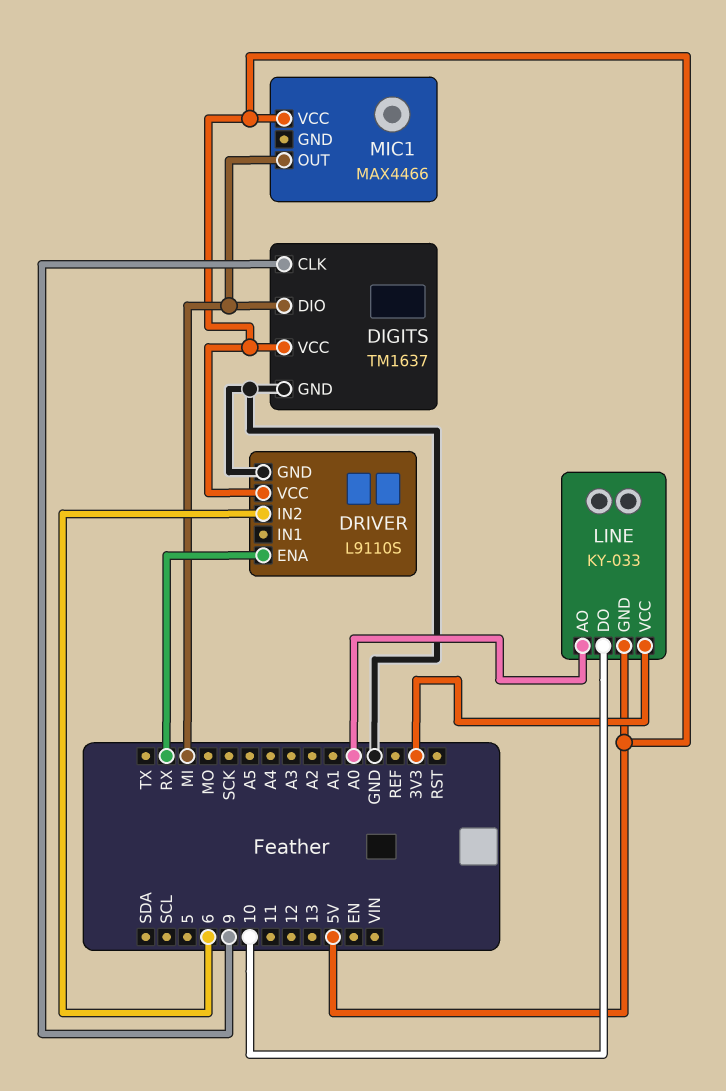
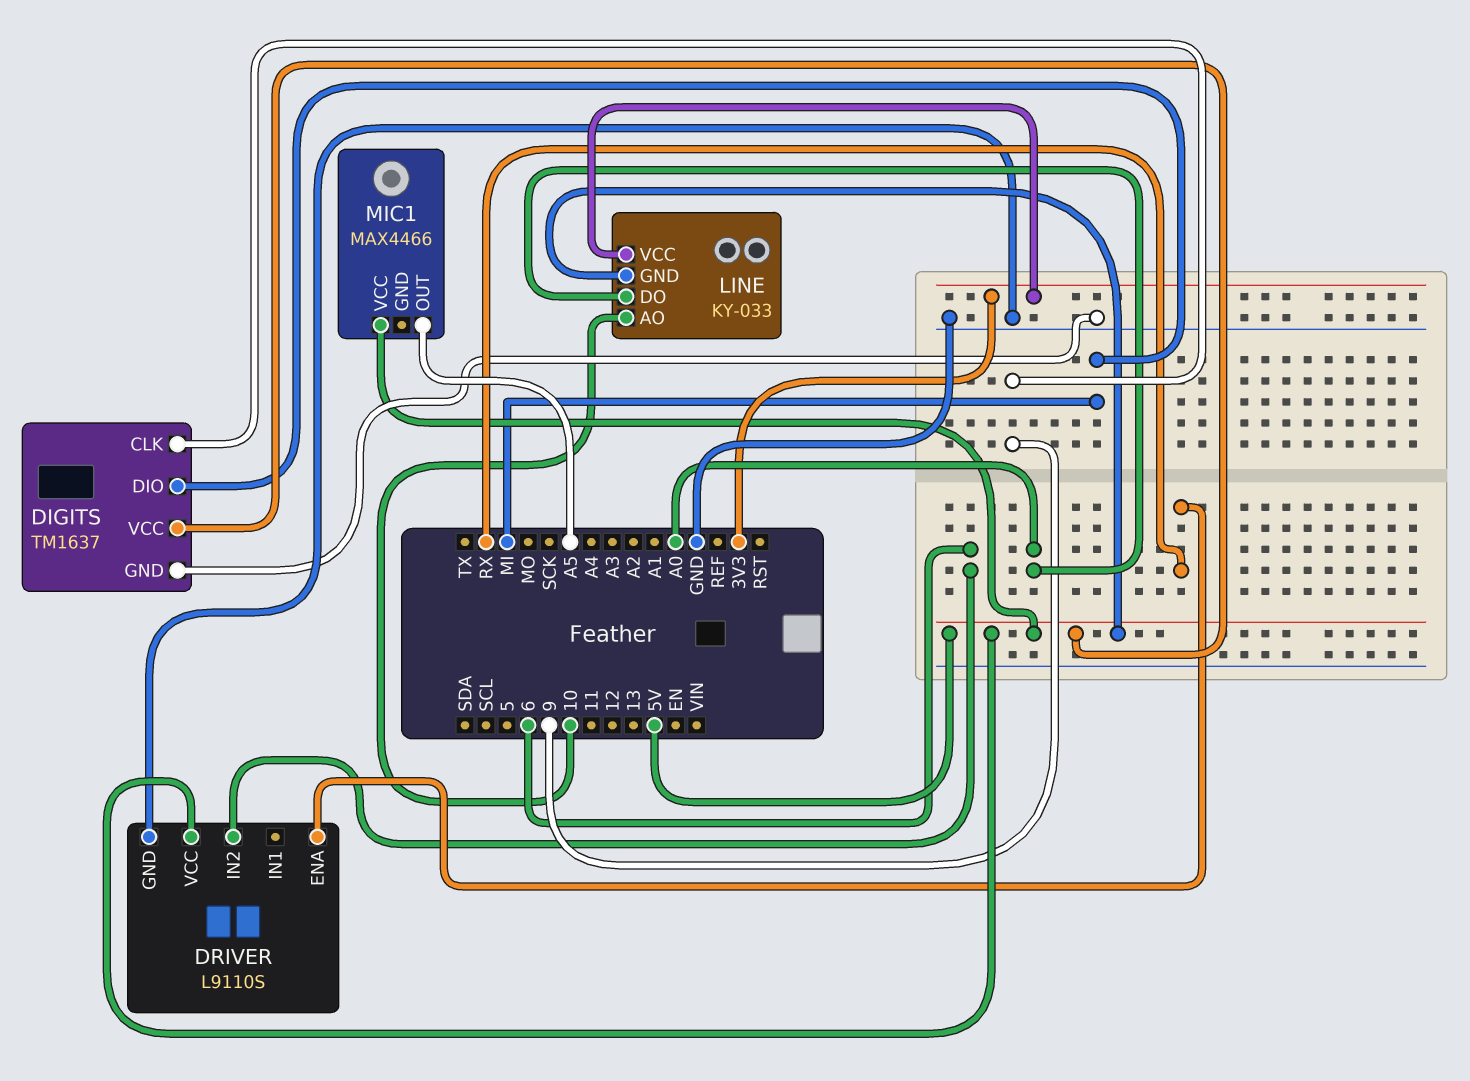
LINE pin AO: A0 -> 10
LINE pin DO: 10 -> A0
MIC1 pin OUT: MI -> A5

